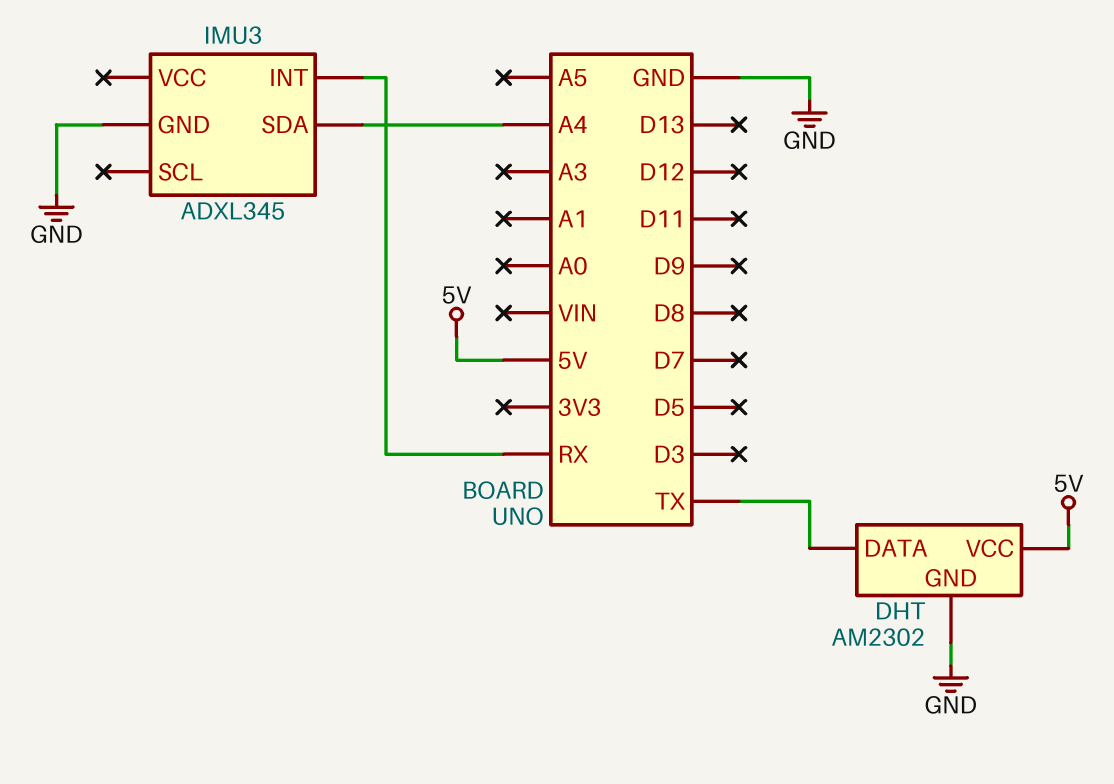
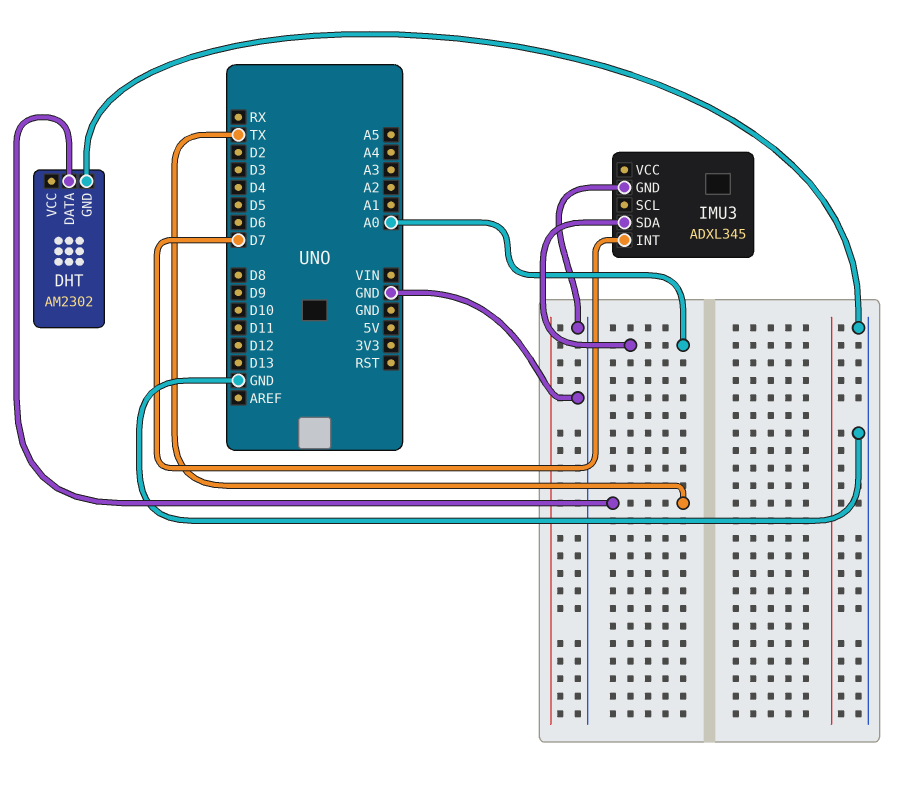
DHT pin VCC: 5V -> none
IMU3 pin INT: RX -> D7
IMU3 pin SDA: A4 -> A0

